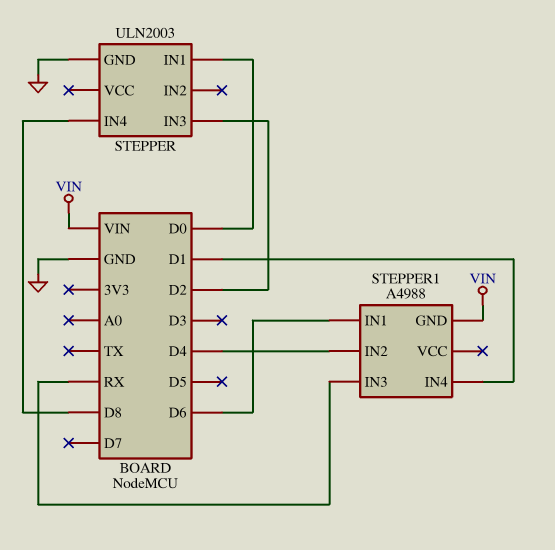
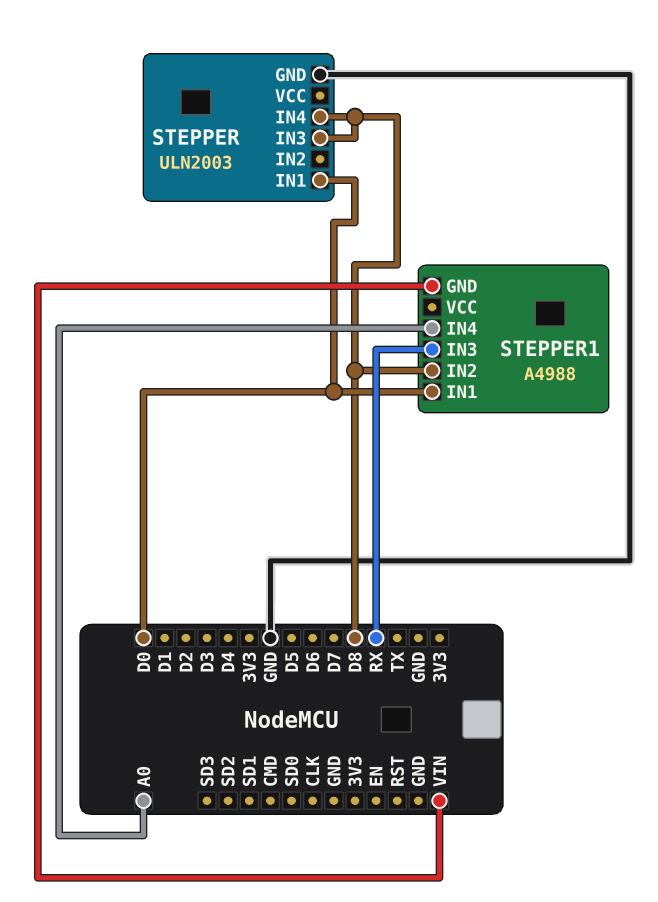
STEPPER pin IN3: D2 -> D8
STEPPER1 pin IN1: D6 -> D0
STEPPER1 pin IN2: D4 -> D8
STEPPER1 pin IN4: D1 -> A0

